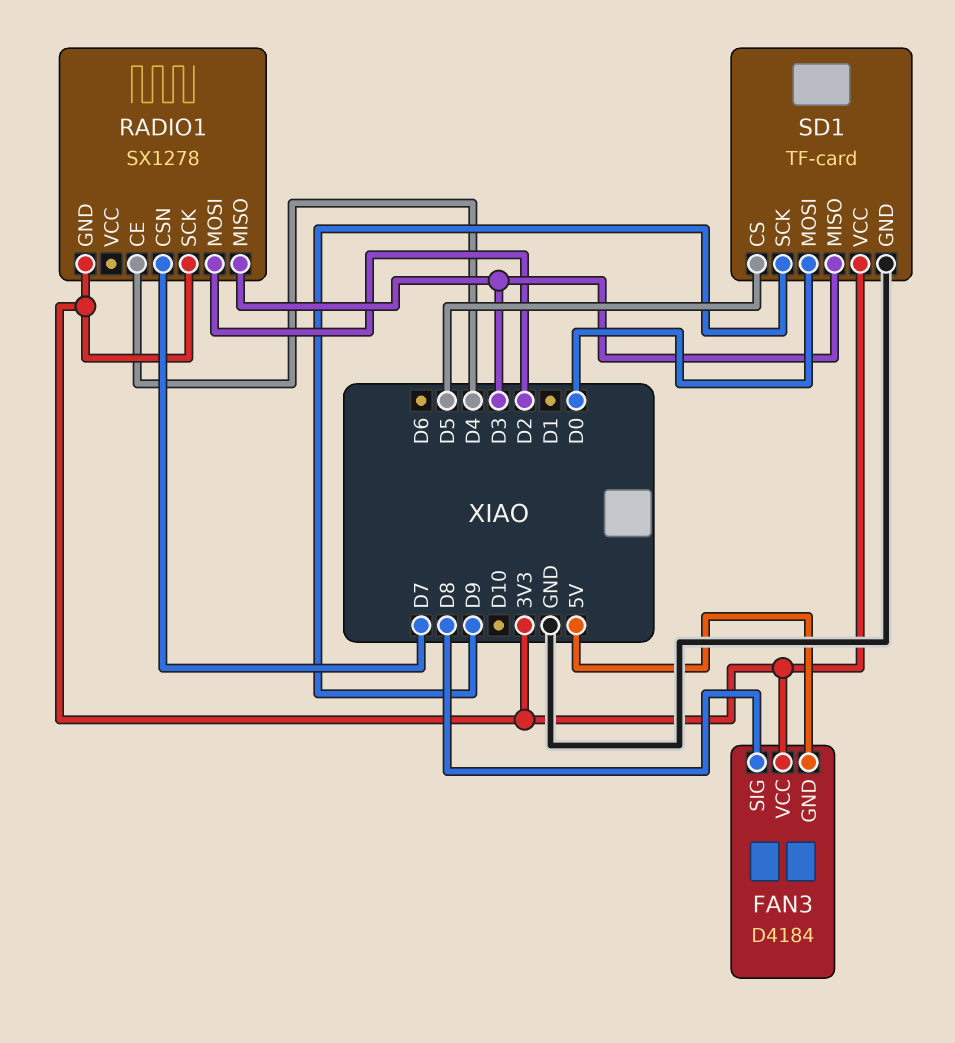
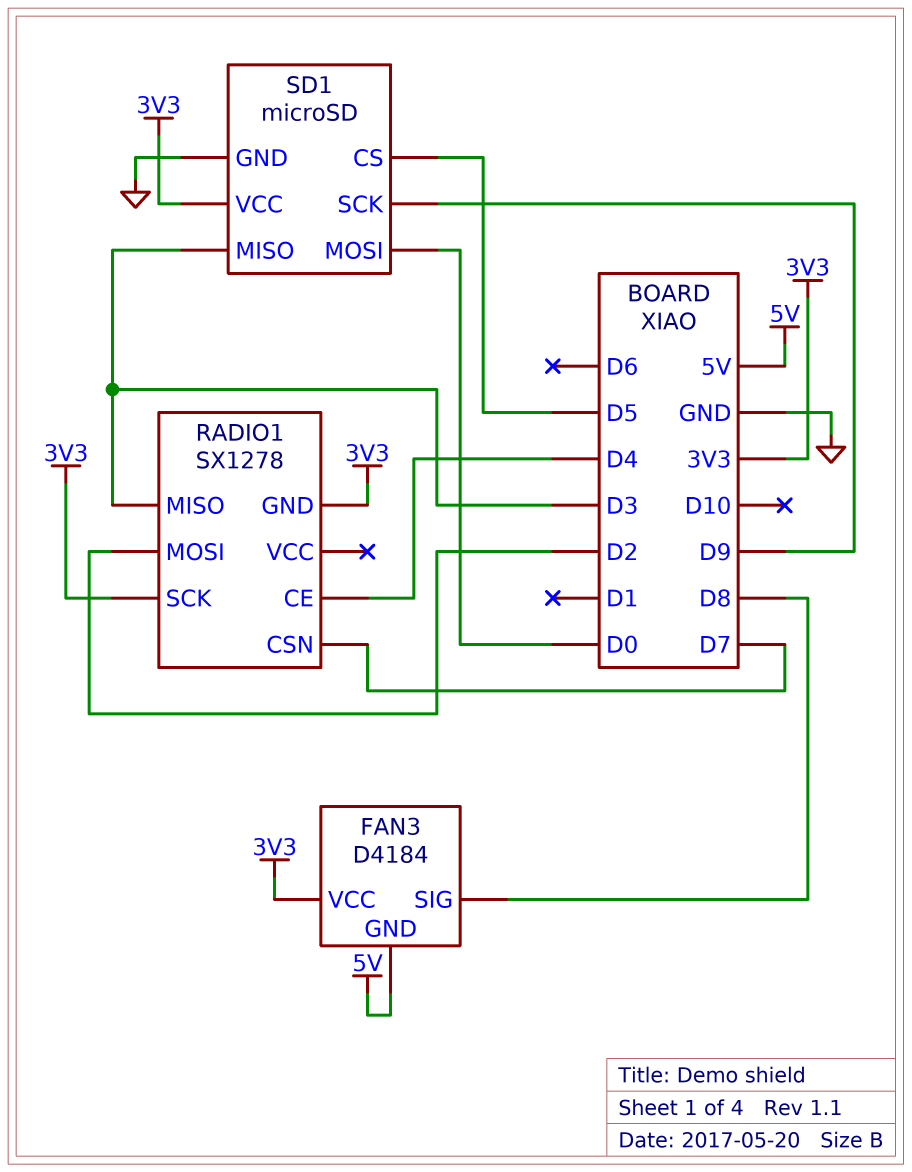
SD1: TF-card -> microSD

